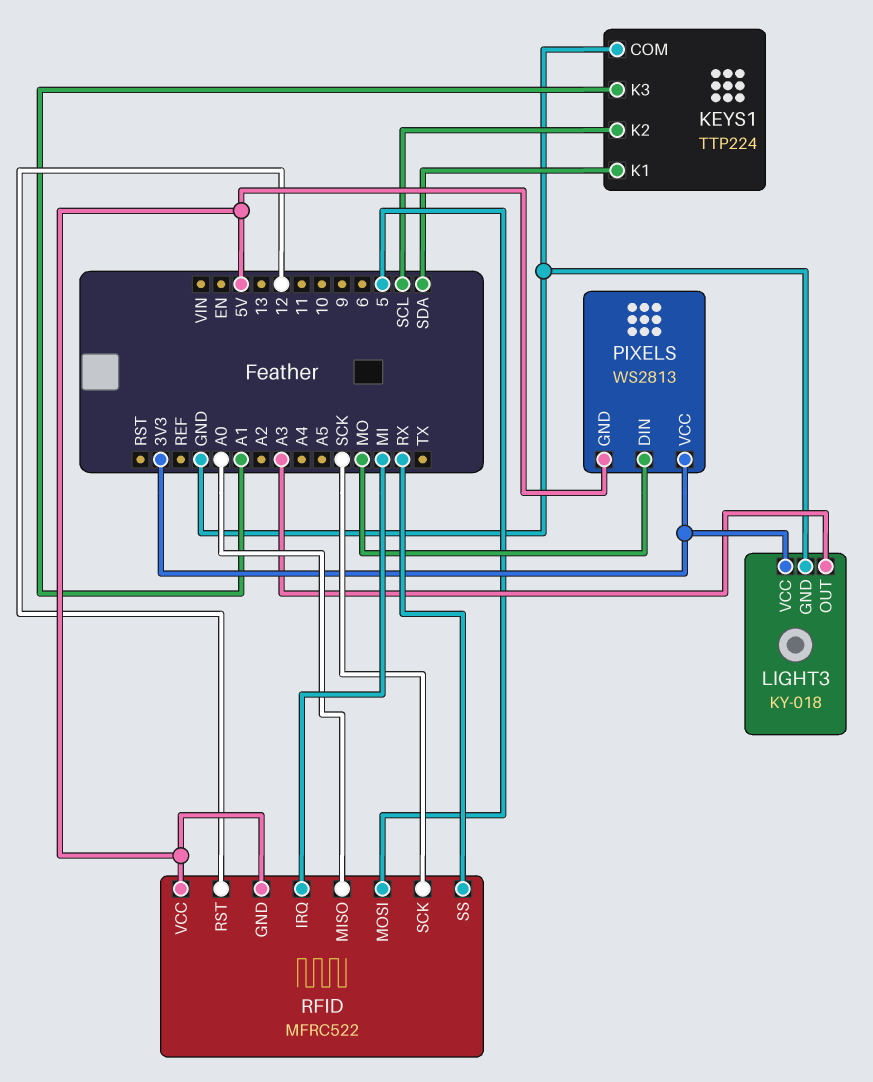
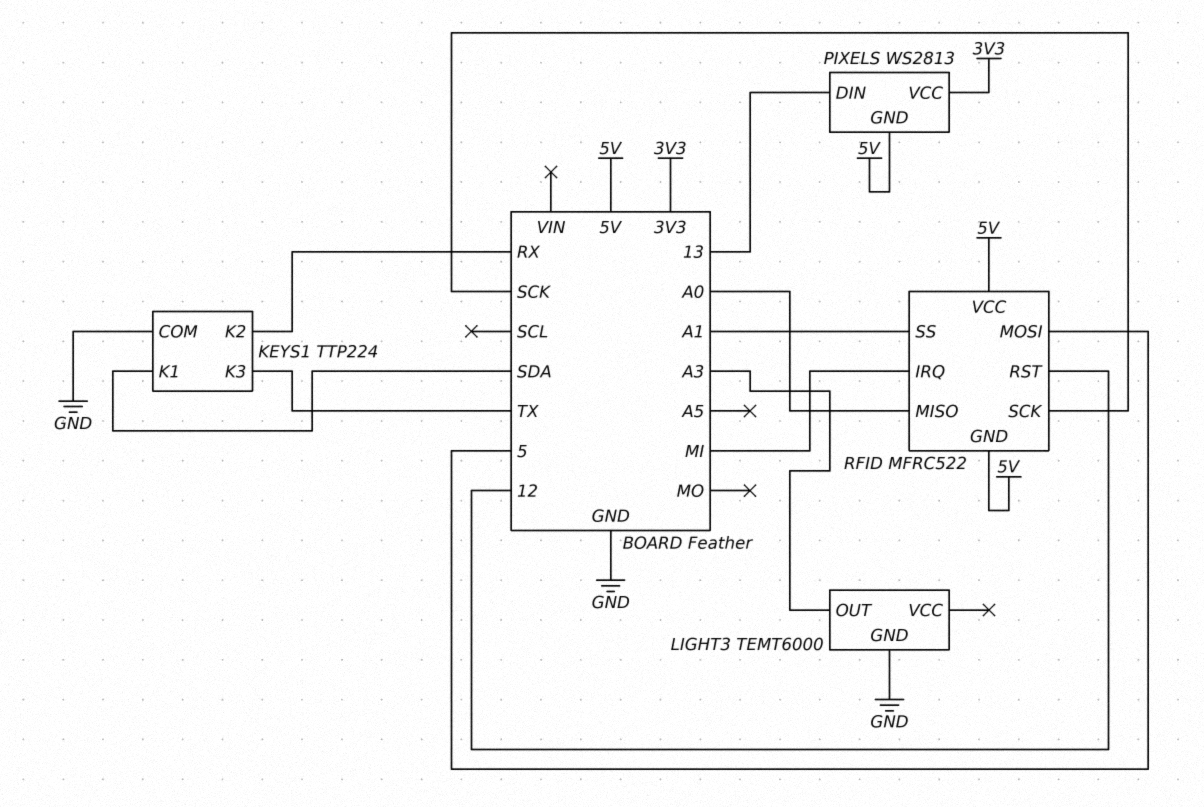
KEYS1 pin K2: SCL -> RX
KEYS1 pin K3: A1 -> TX
LIGHT3: KY-018 -> TEMT6000
LIGHT3 pin VCC: 3V3 -> none
PIXELS pin DIN: MO -> 13
RFID pin SS: RX -> A1

